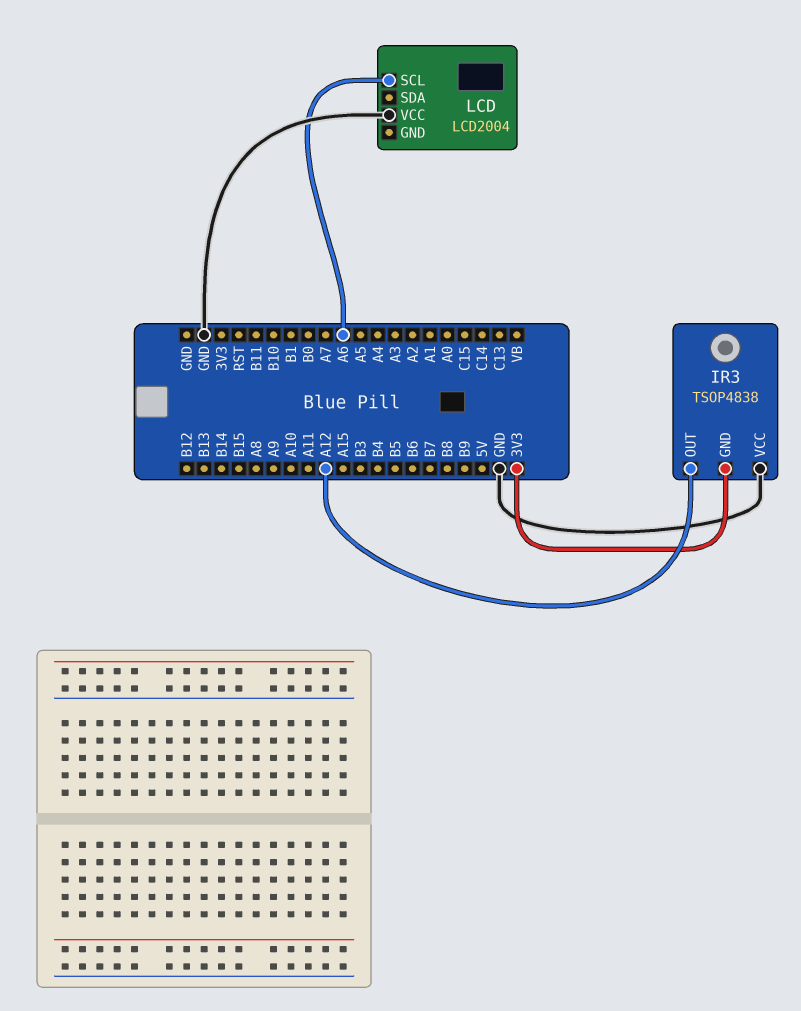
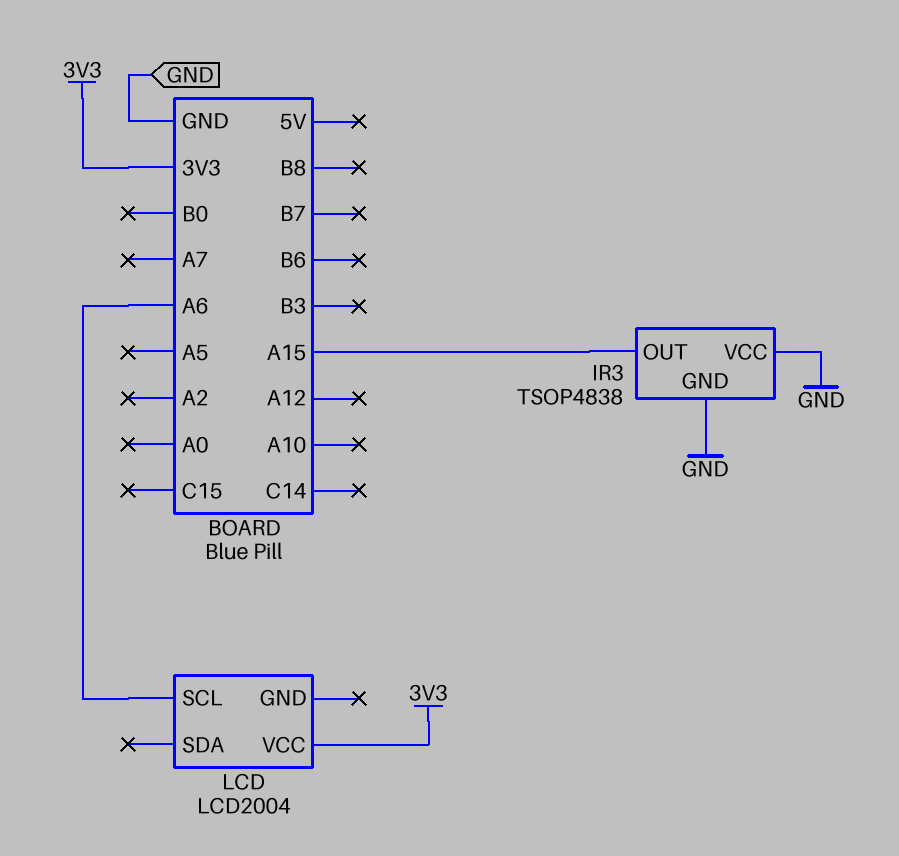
IR3 pin GND: 3V3 -> GND
IR3 pin OUT: A12 -> A15
LCD pin VCC: GND -> 3V3

